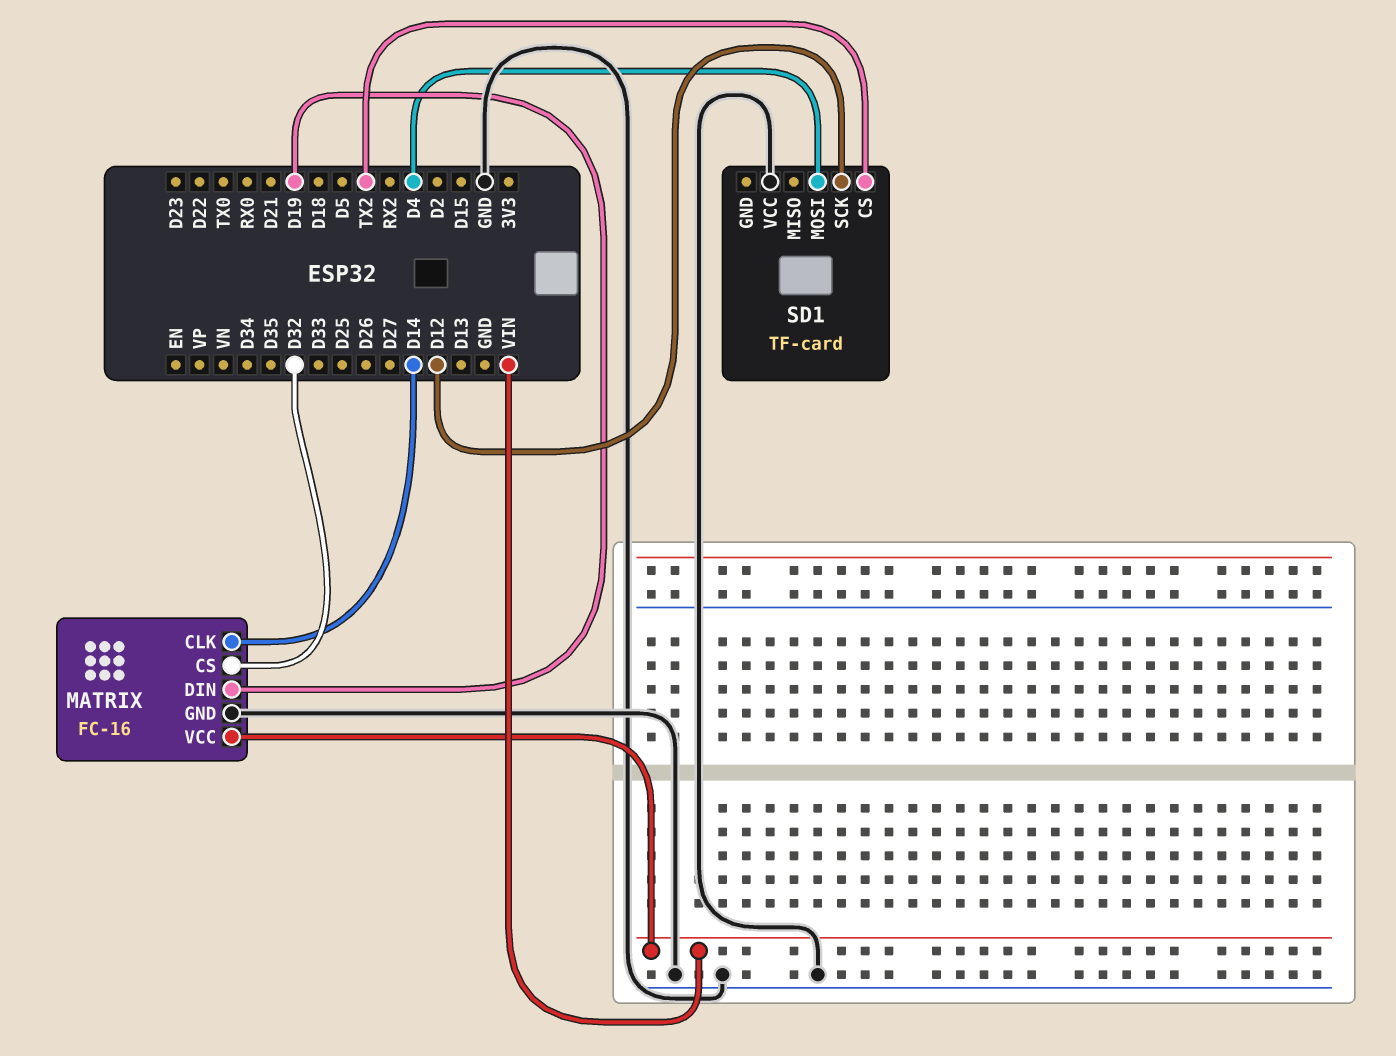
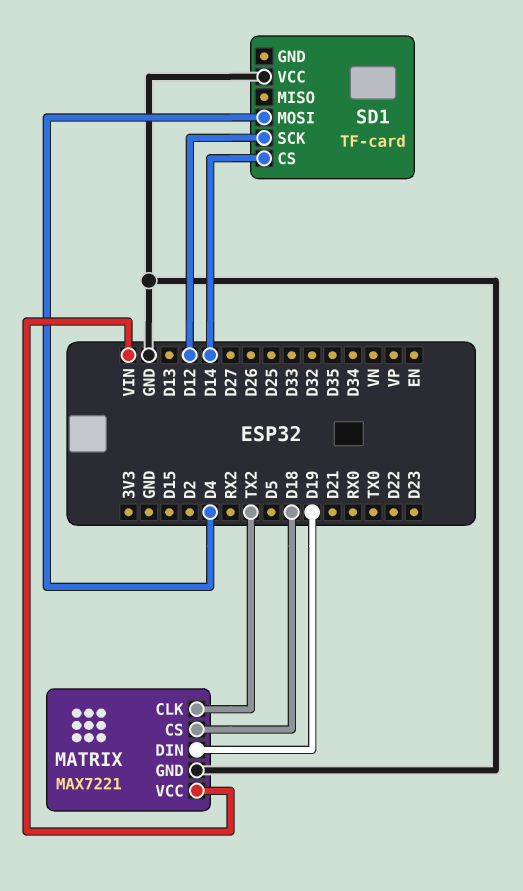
MATRIX: FC-16 -> MAX7221
MATRIX pin CLK: D14 -> TX2
MATRIX pin CS: D32 -> D18
SD1 pin CS: TX2 -> D14

